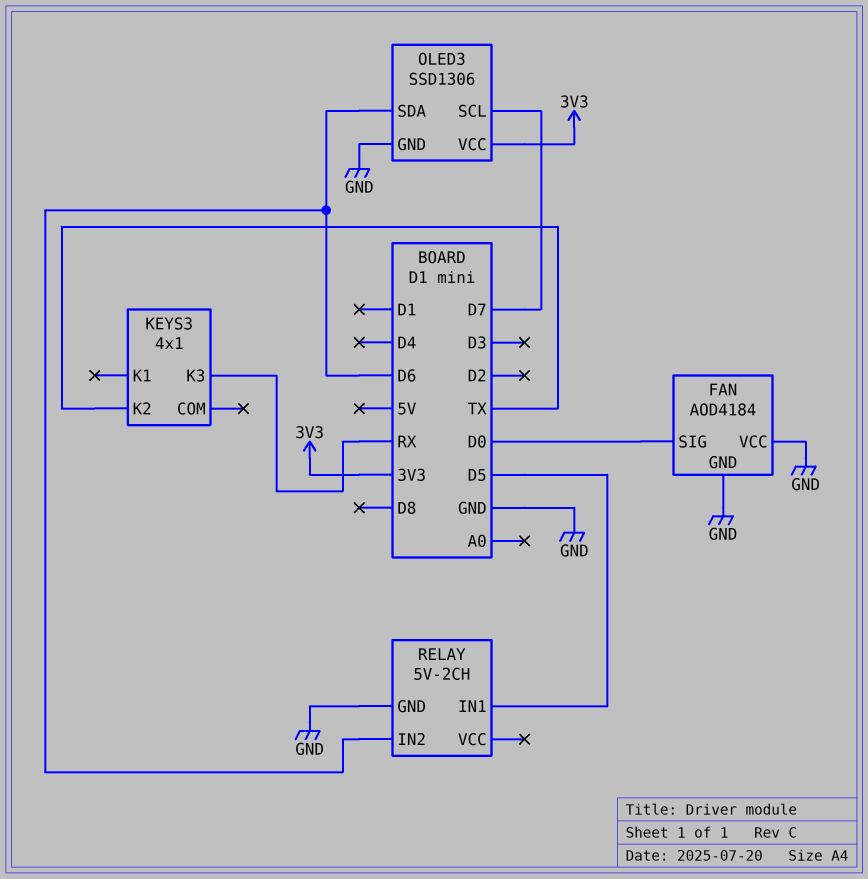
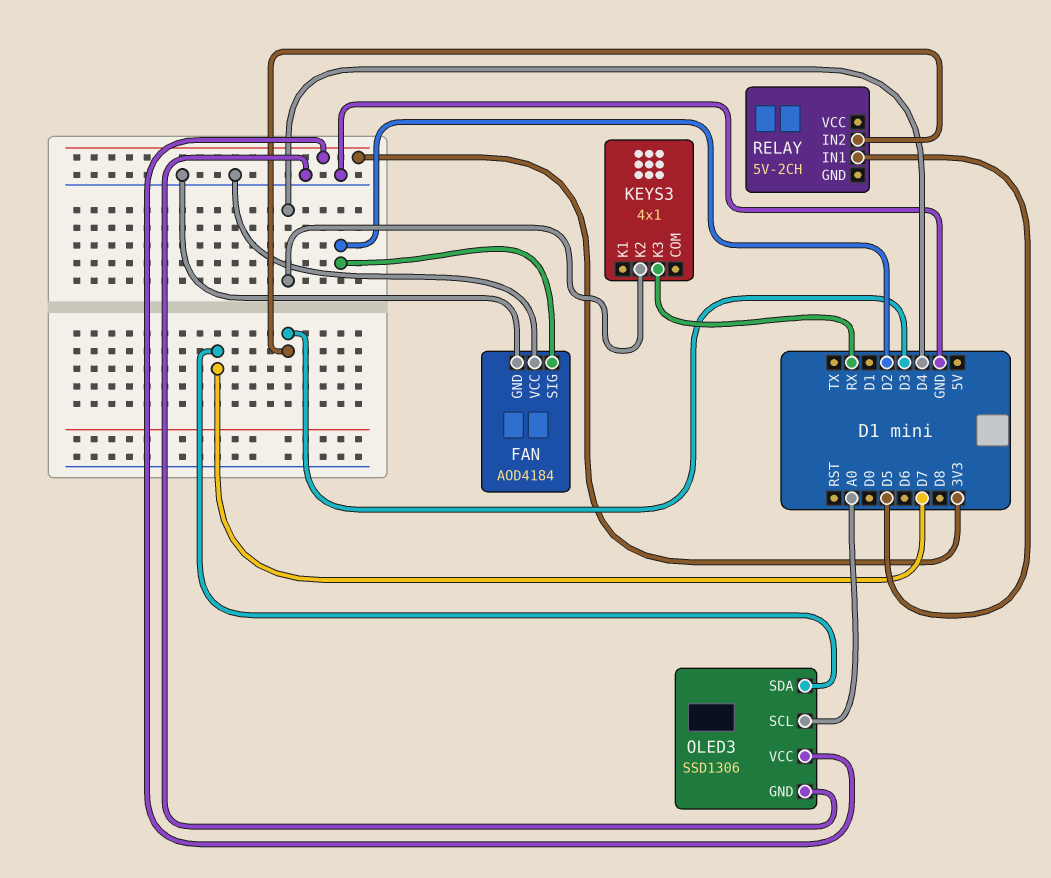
FAN pin SIG: D0 -> D2
KEYS3 pin K2: TX -> D4
OLED3 pin SCL: D7 -> A0
OLED3 pin SDA: D6 -> D7
RELAY pin GND: GND -> none
RELAY pin IN2: D6 -> D3

